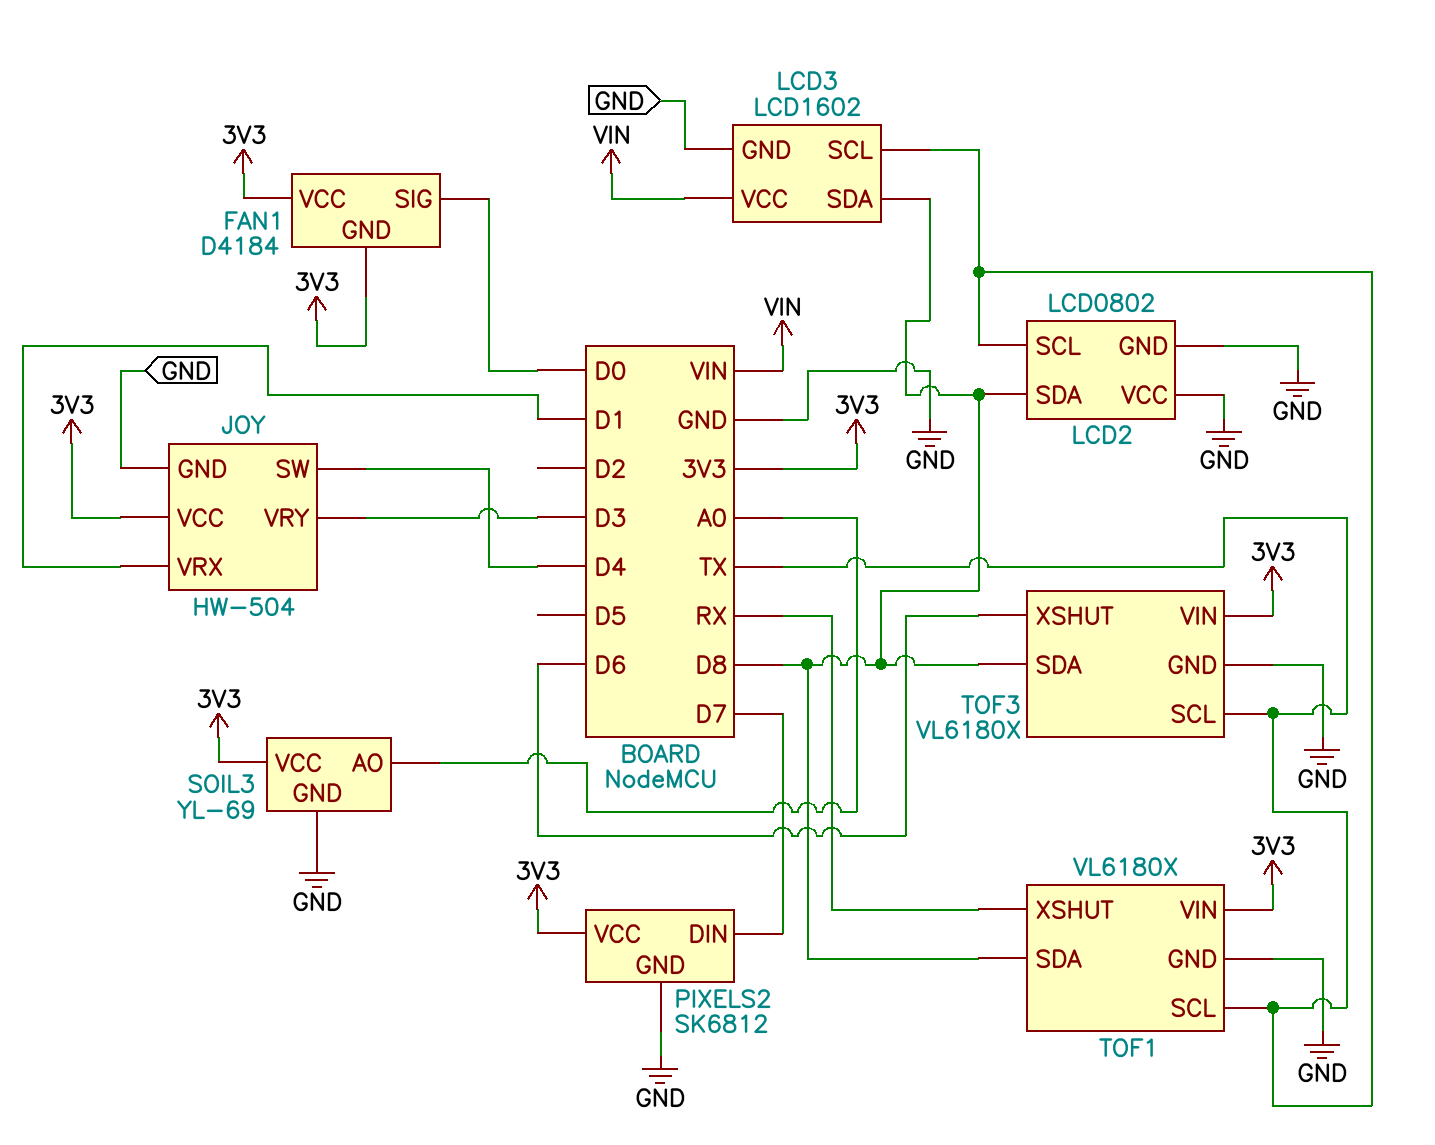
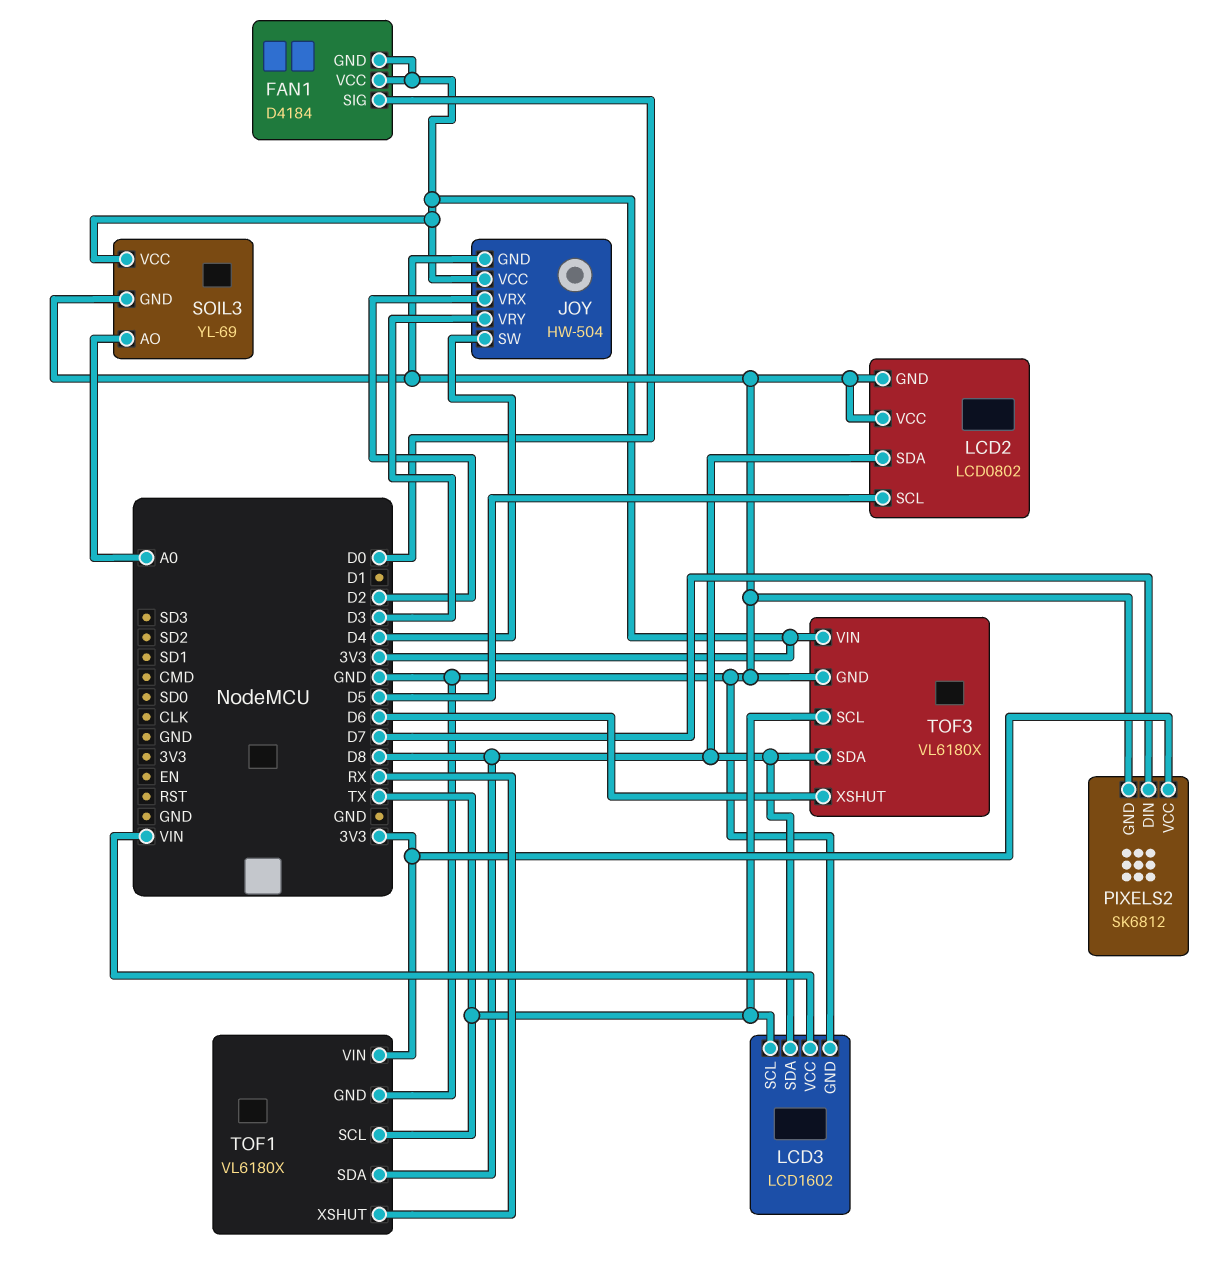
JOY pin VRX: D1 -> D2
LCD2 pin SCL: TX -> D5

